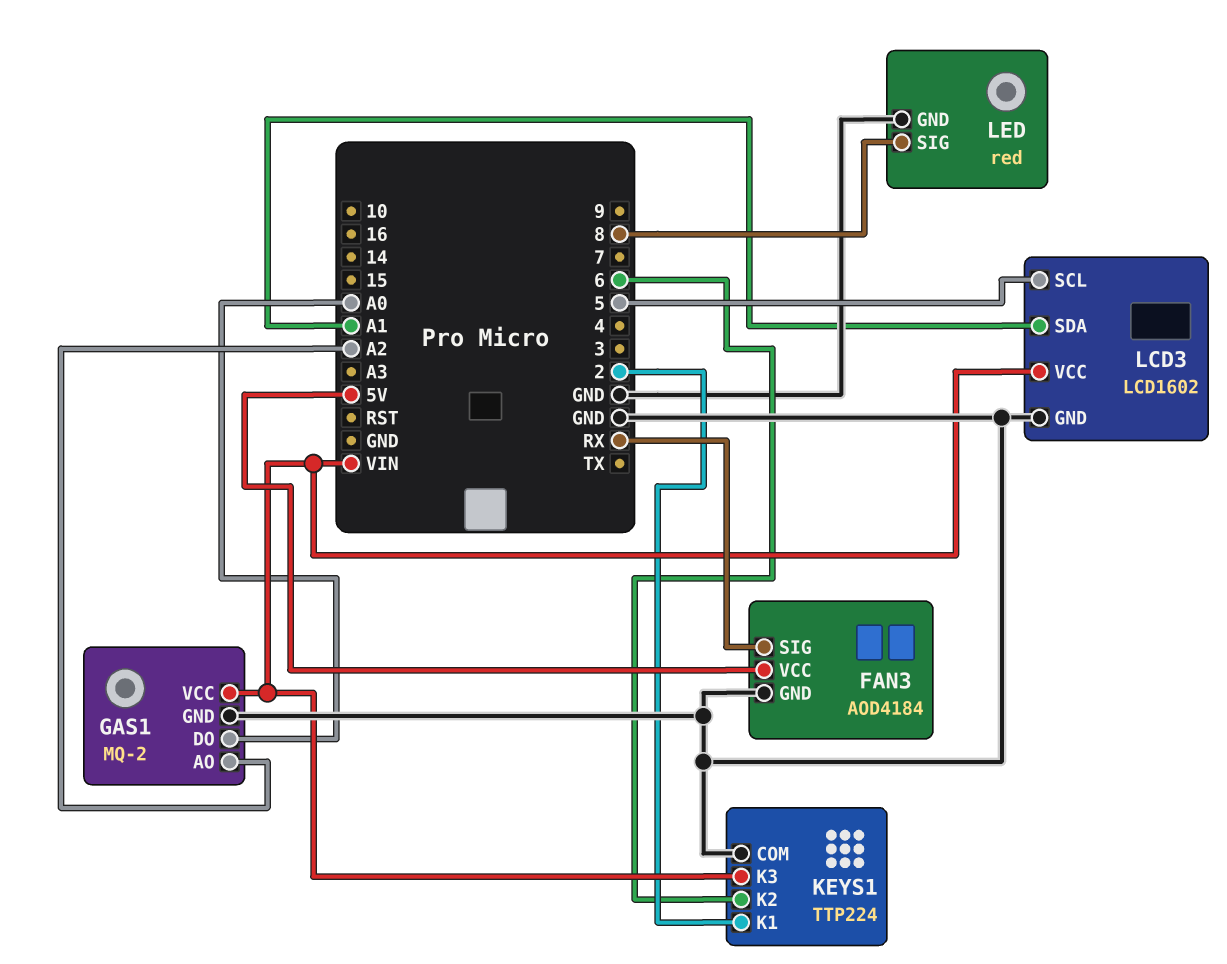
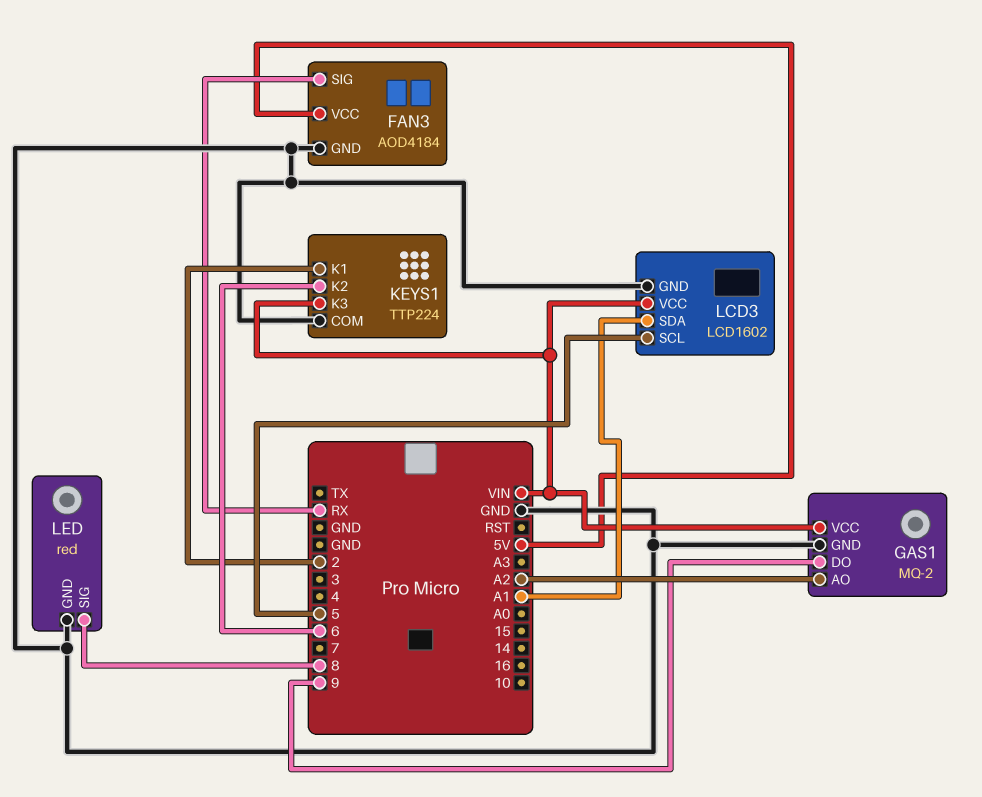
GAS1 pin DO: A0 -> 9

